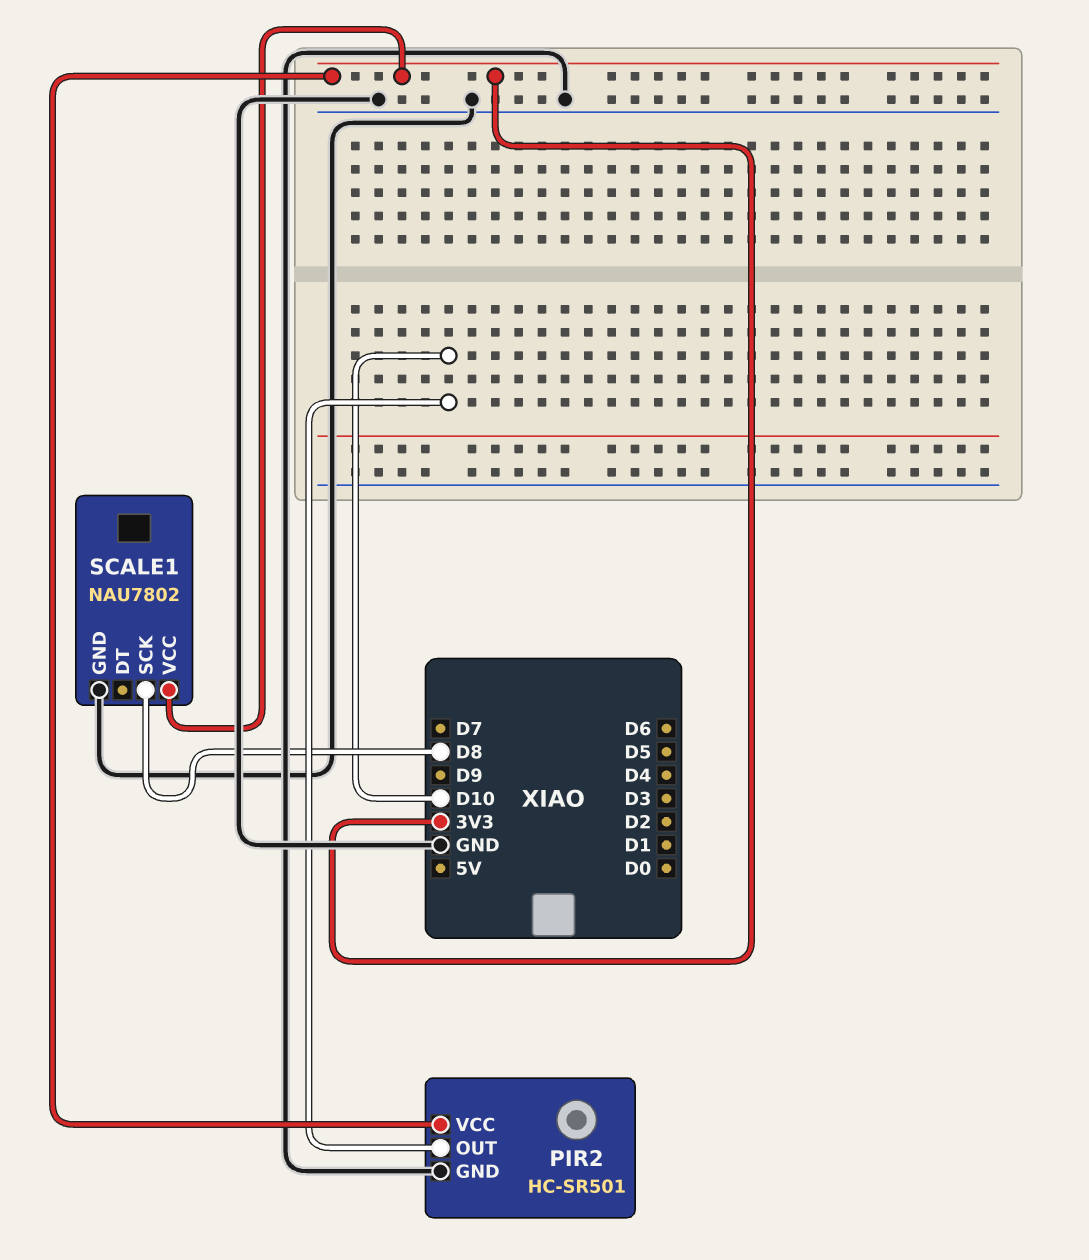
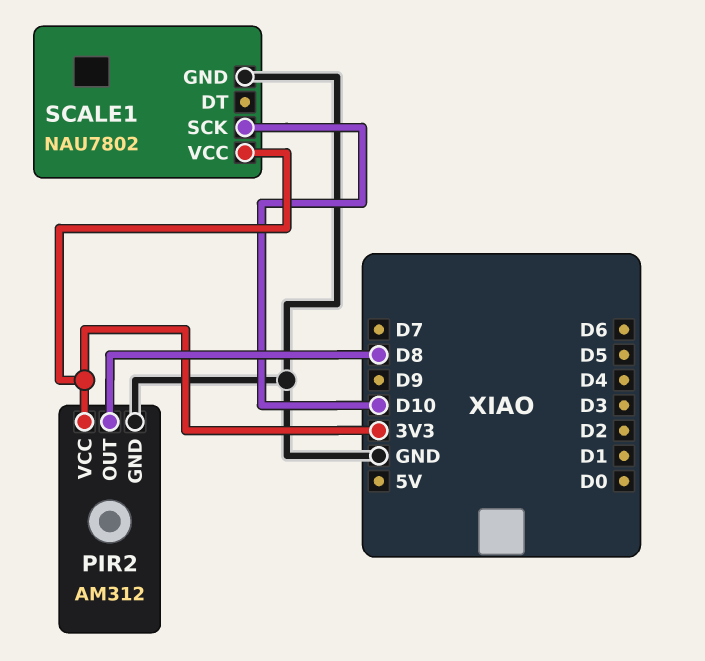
PIR2: HC-SR501 -> AM312
PIR2 pin OUT: D10 -> D8
SCALE1 pin SCK: D8 -> D10

